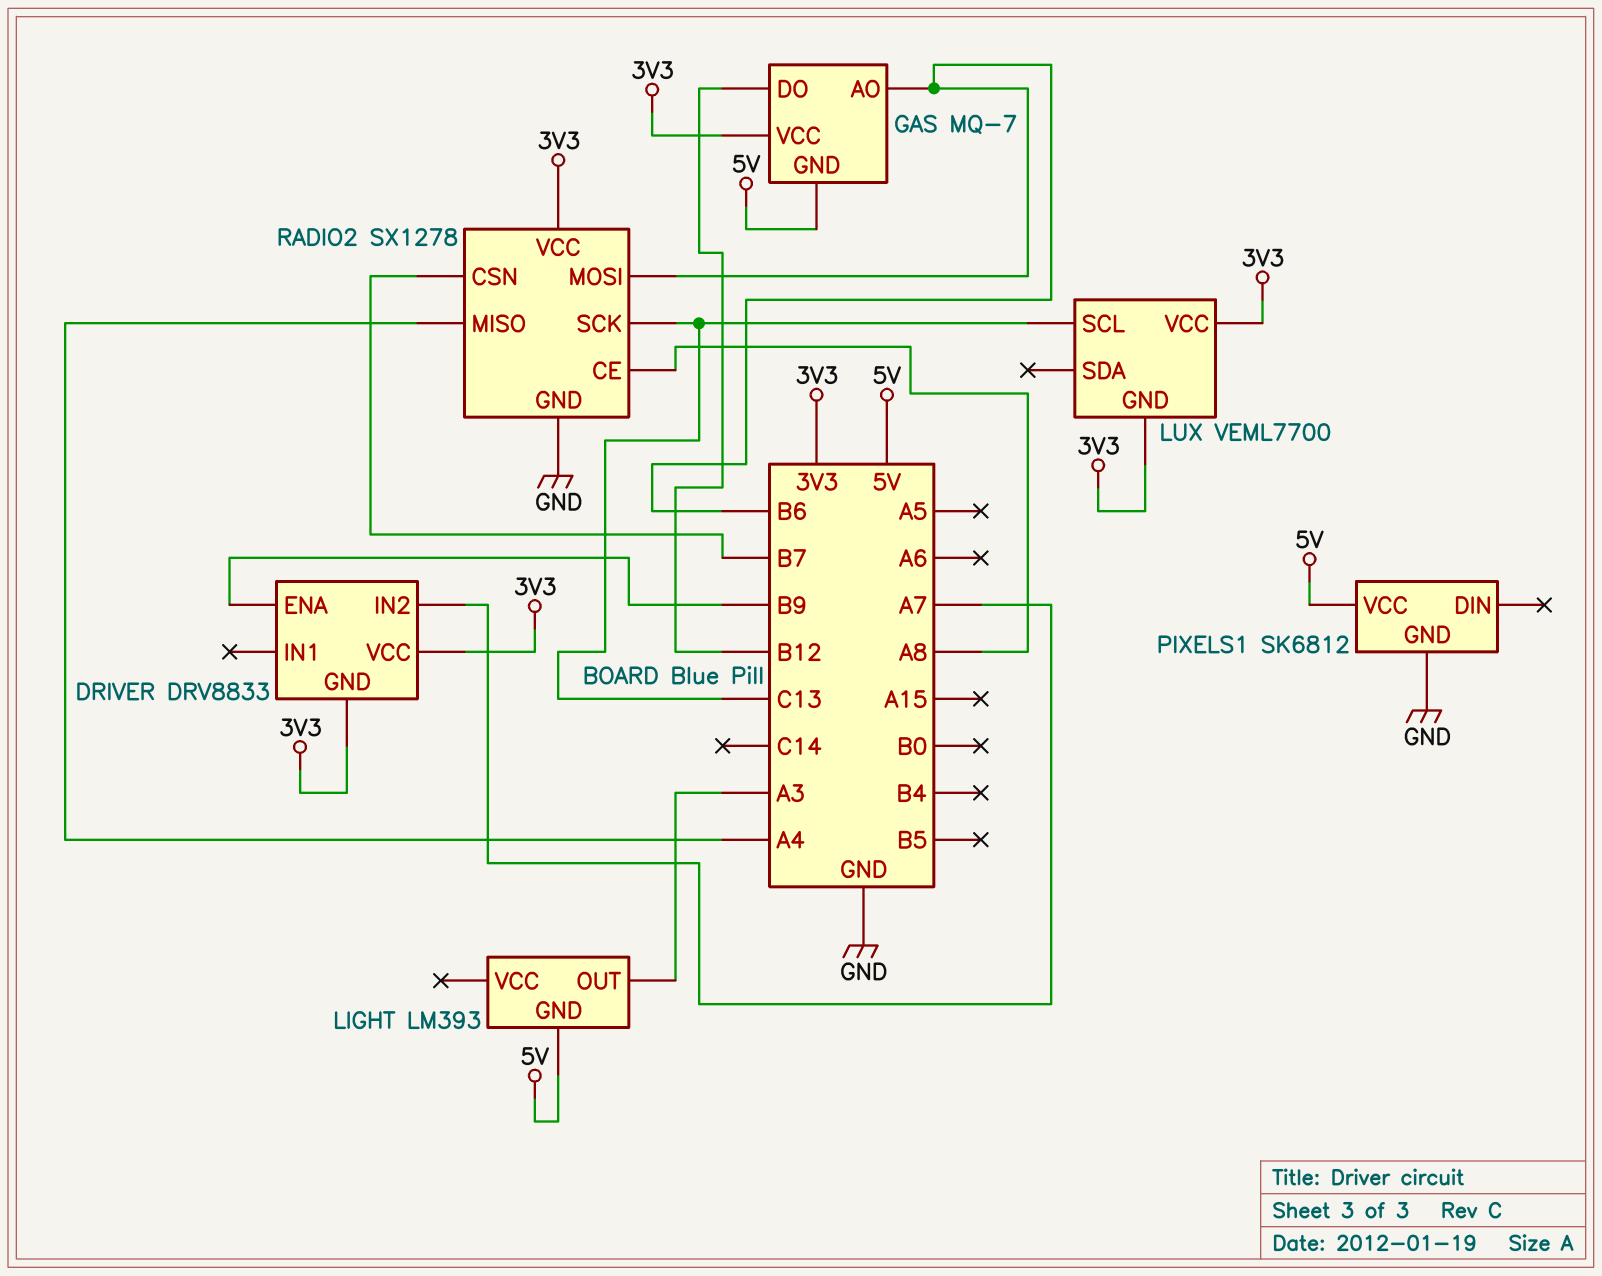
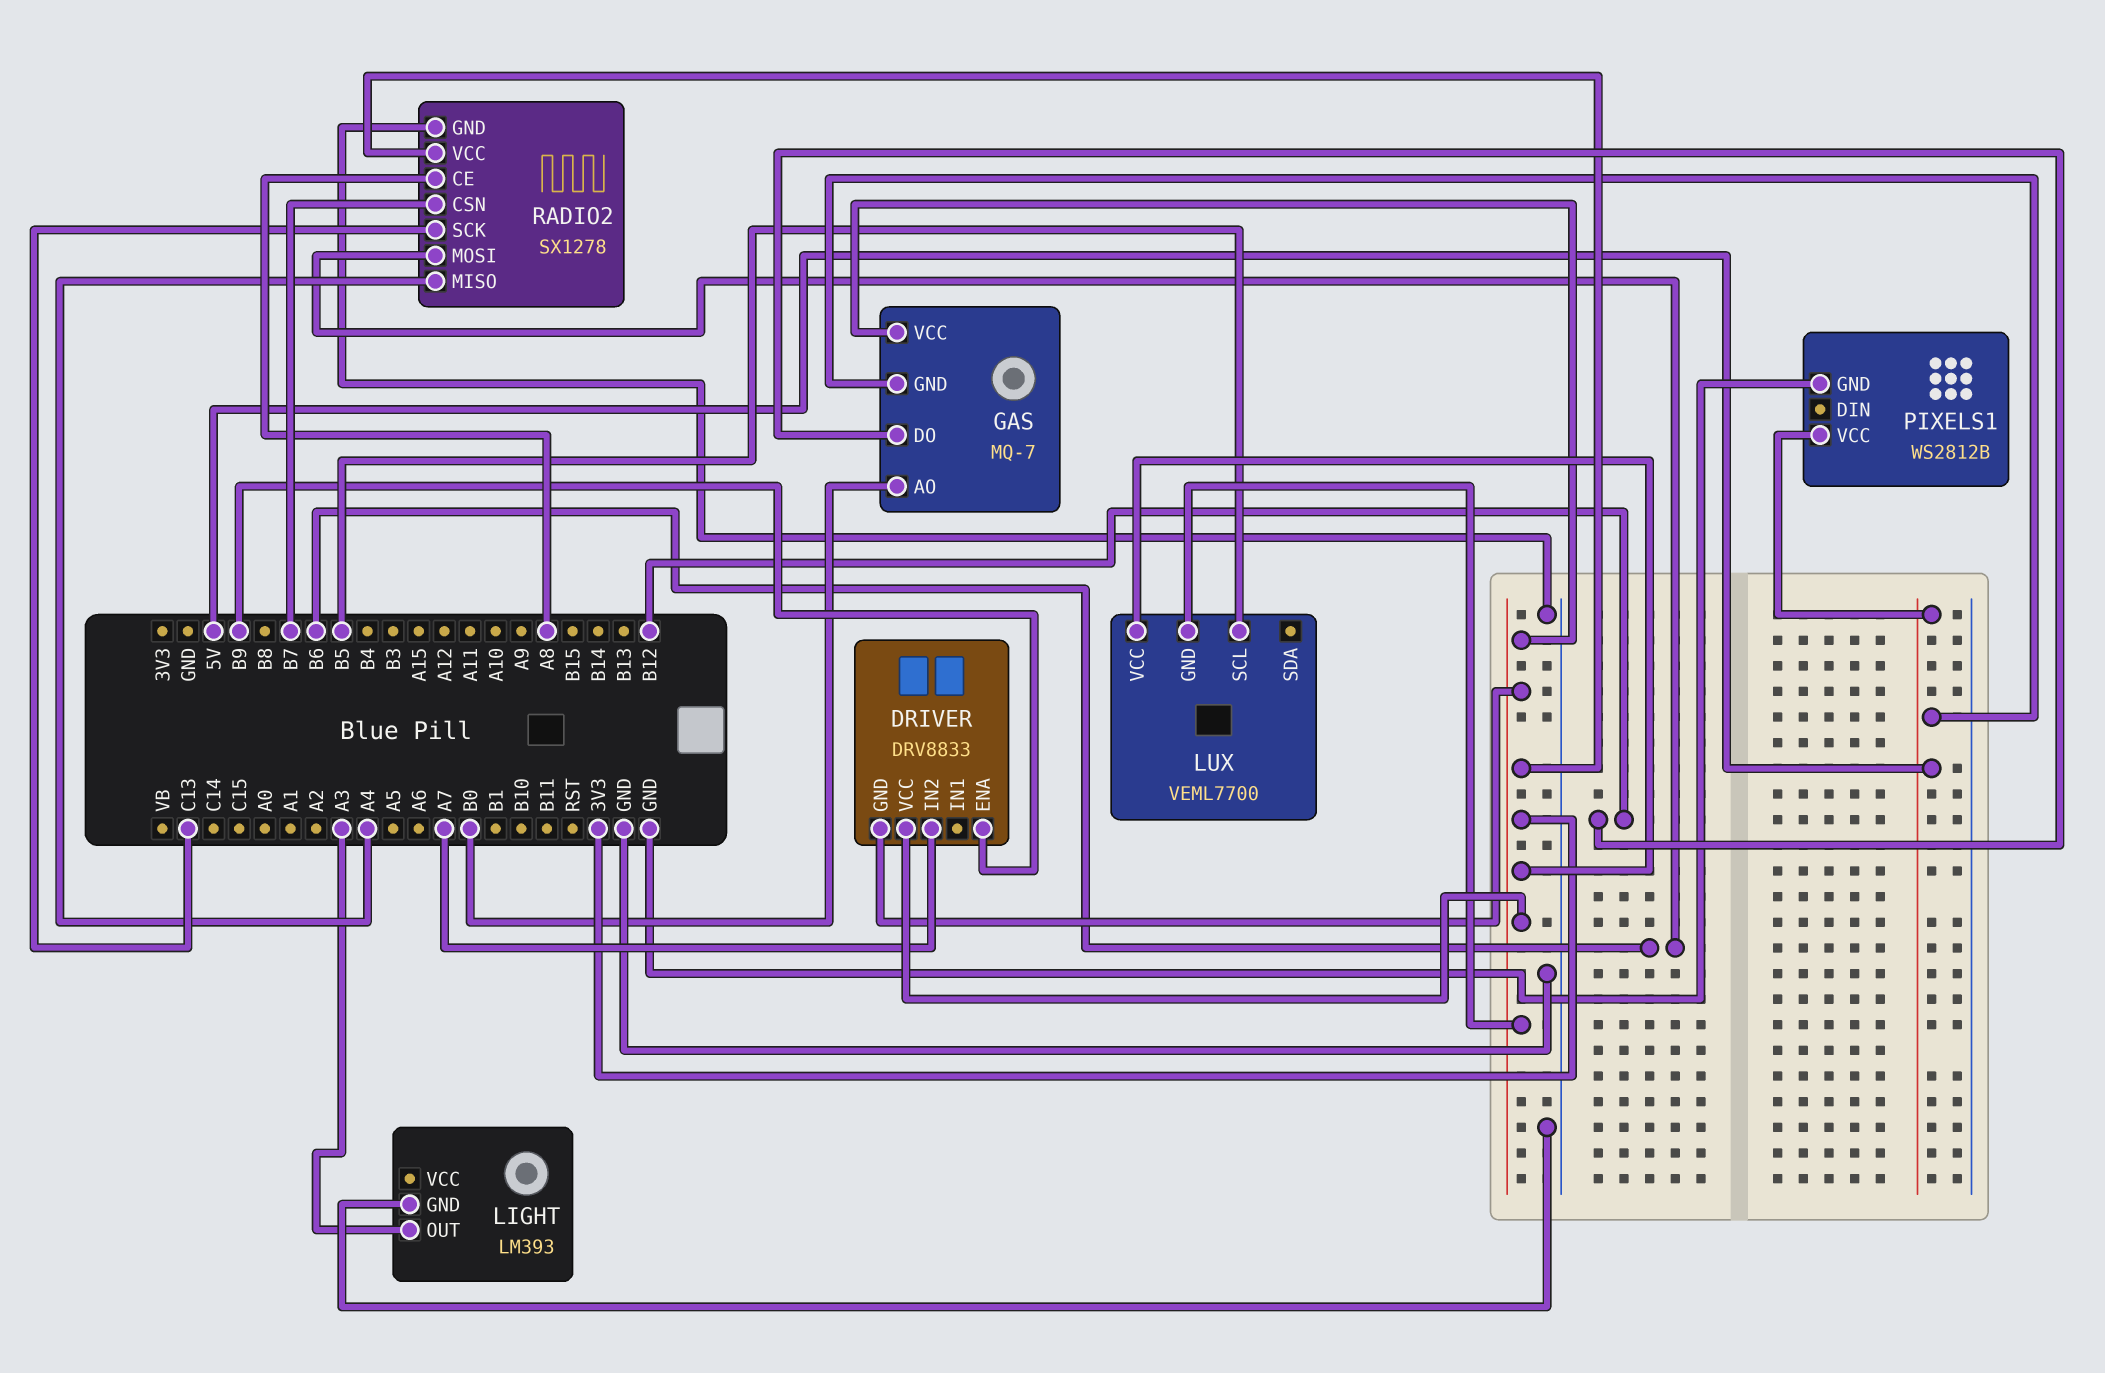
GAS pin AO: B6 -> B0
LIGHT pin GND: 5V -> GND
LUX pin SCL: C13 -> B5
PIXELS1: SK6812 -> WS2812B

